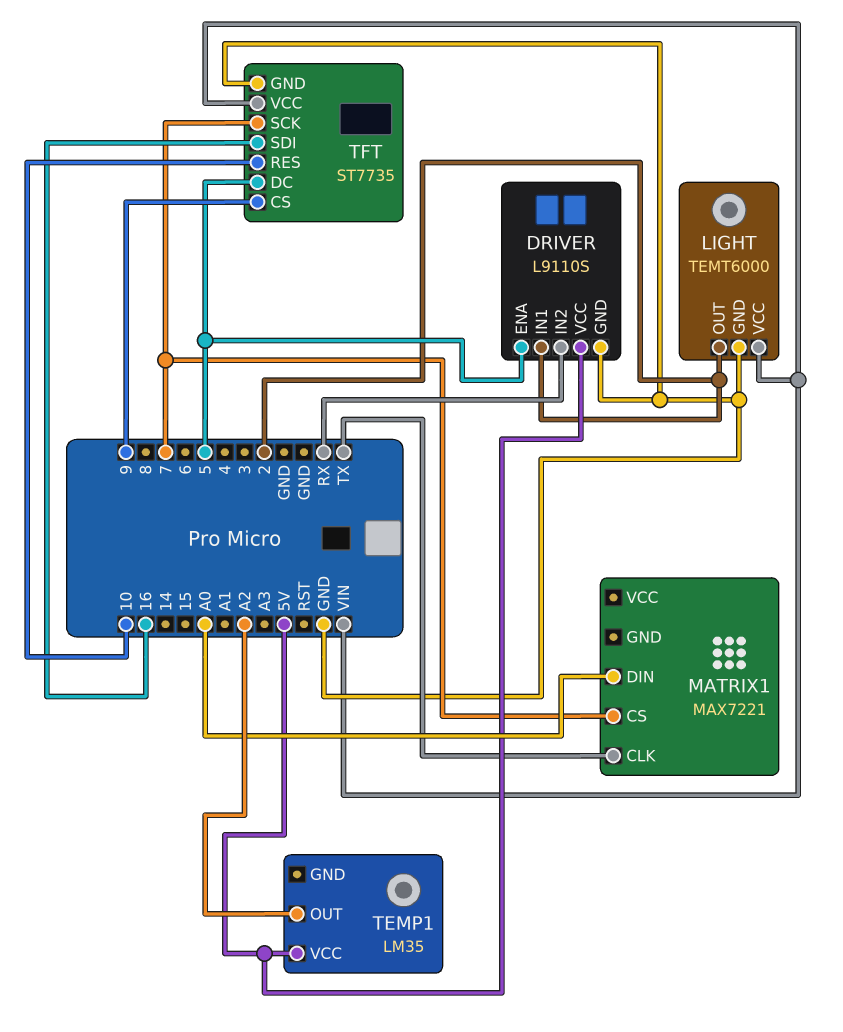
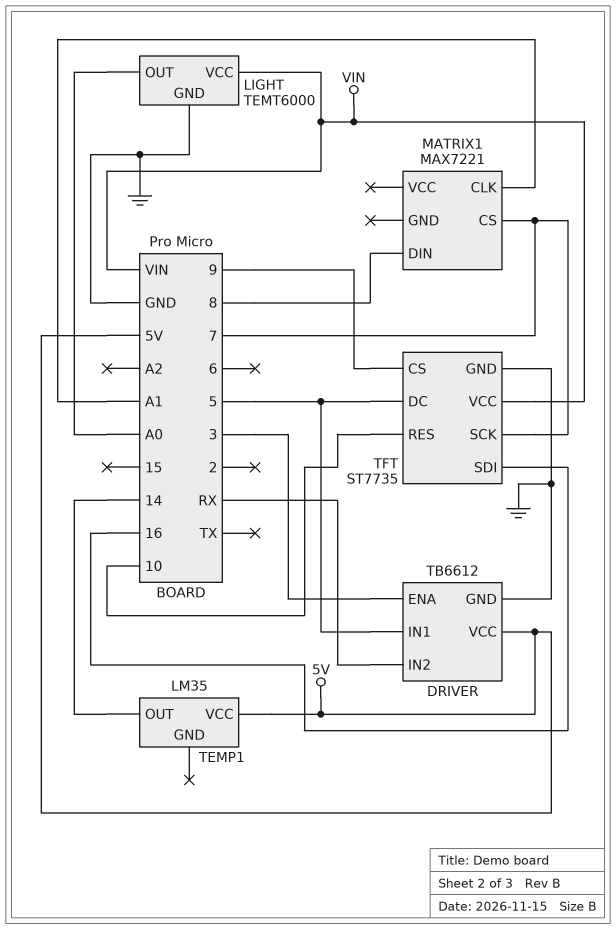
DRIVER: L9110S -> TB6612
DRIVER pin ENA: 5 -> 3
DRIVER pin IN1: 2 -> 5
LIGHT pin OUT: 2 -> A0
MATRIX1 pin CLK: TX -> A1
MATRIX1 pin DIN: A0 -> 8
TEMP1 pin OUT: A2 -> 14

